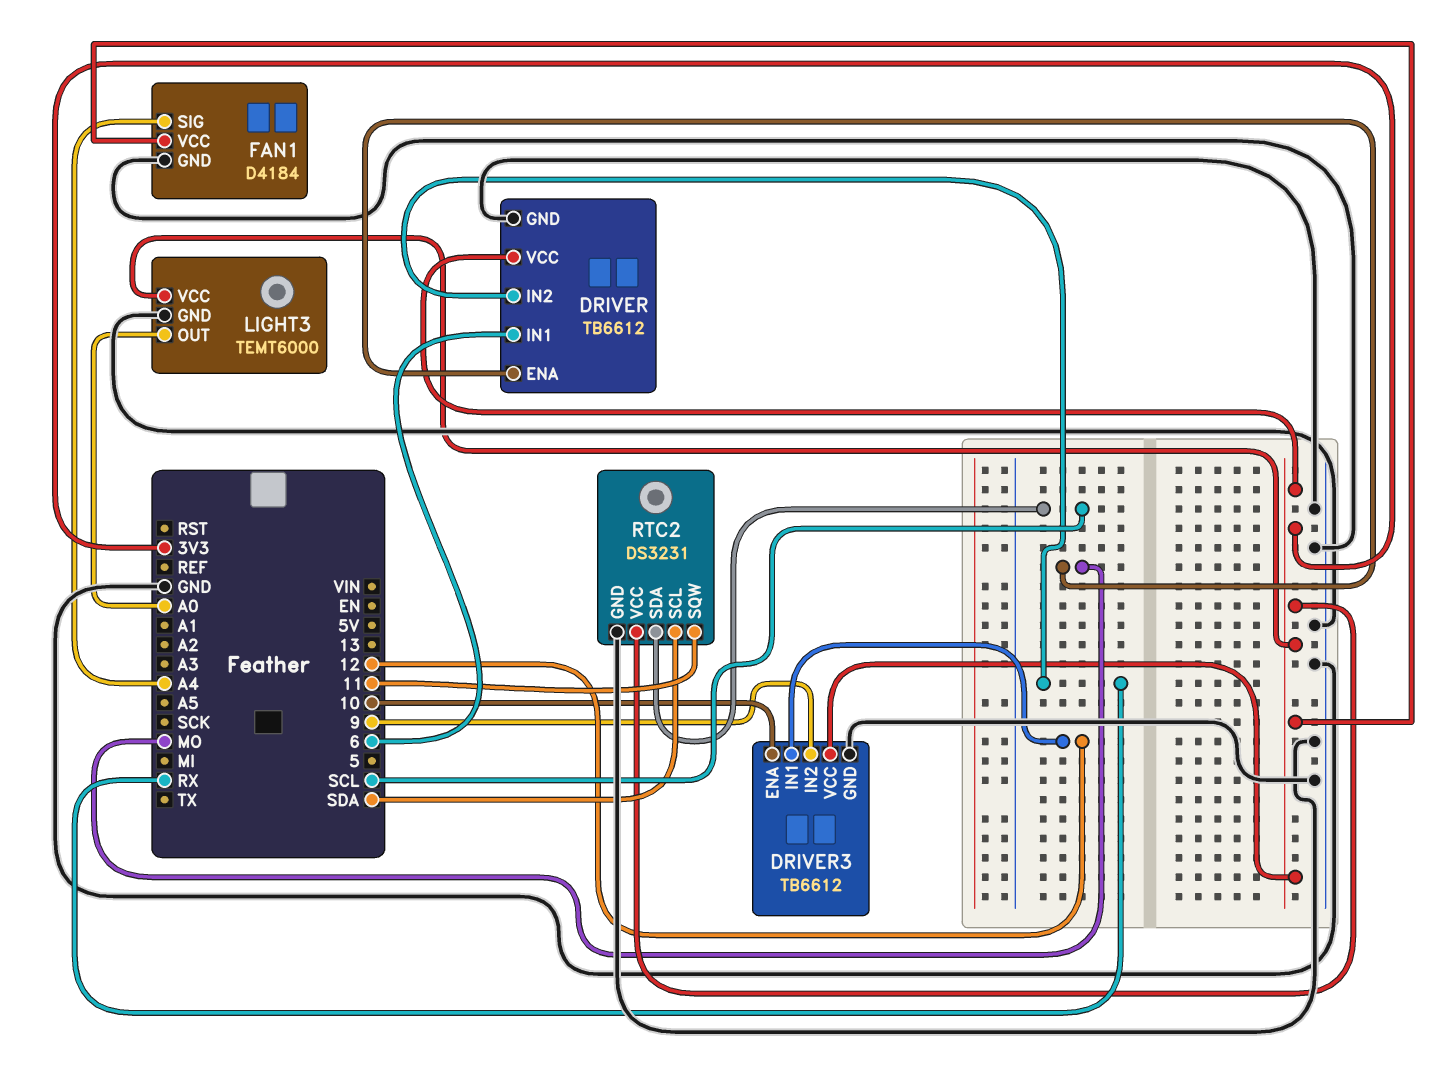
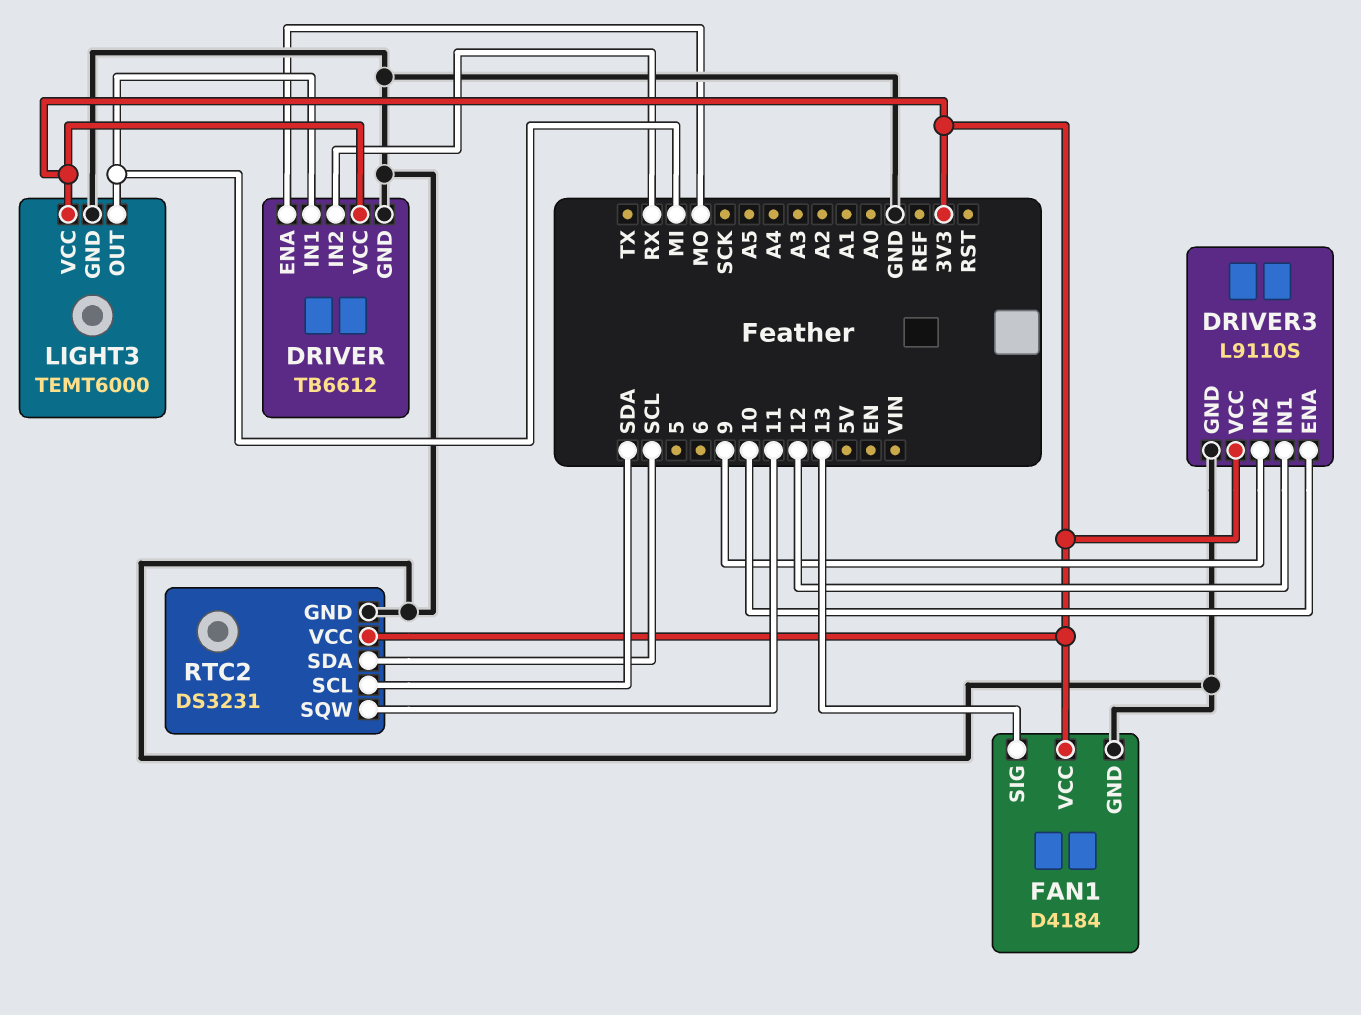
DRIVER pin IN1: 6 -> MI
DRIVER3: TB6612 -> L9110S
FAN1 pin SIG: A4 -> 13
LIGHT3 pin OUT: A0 -> MI

